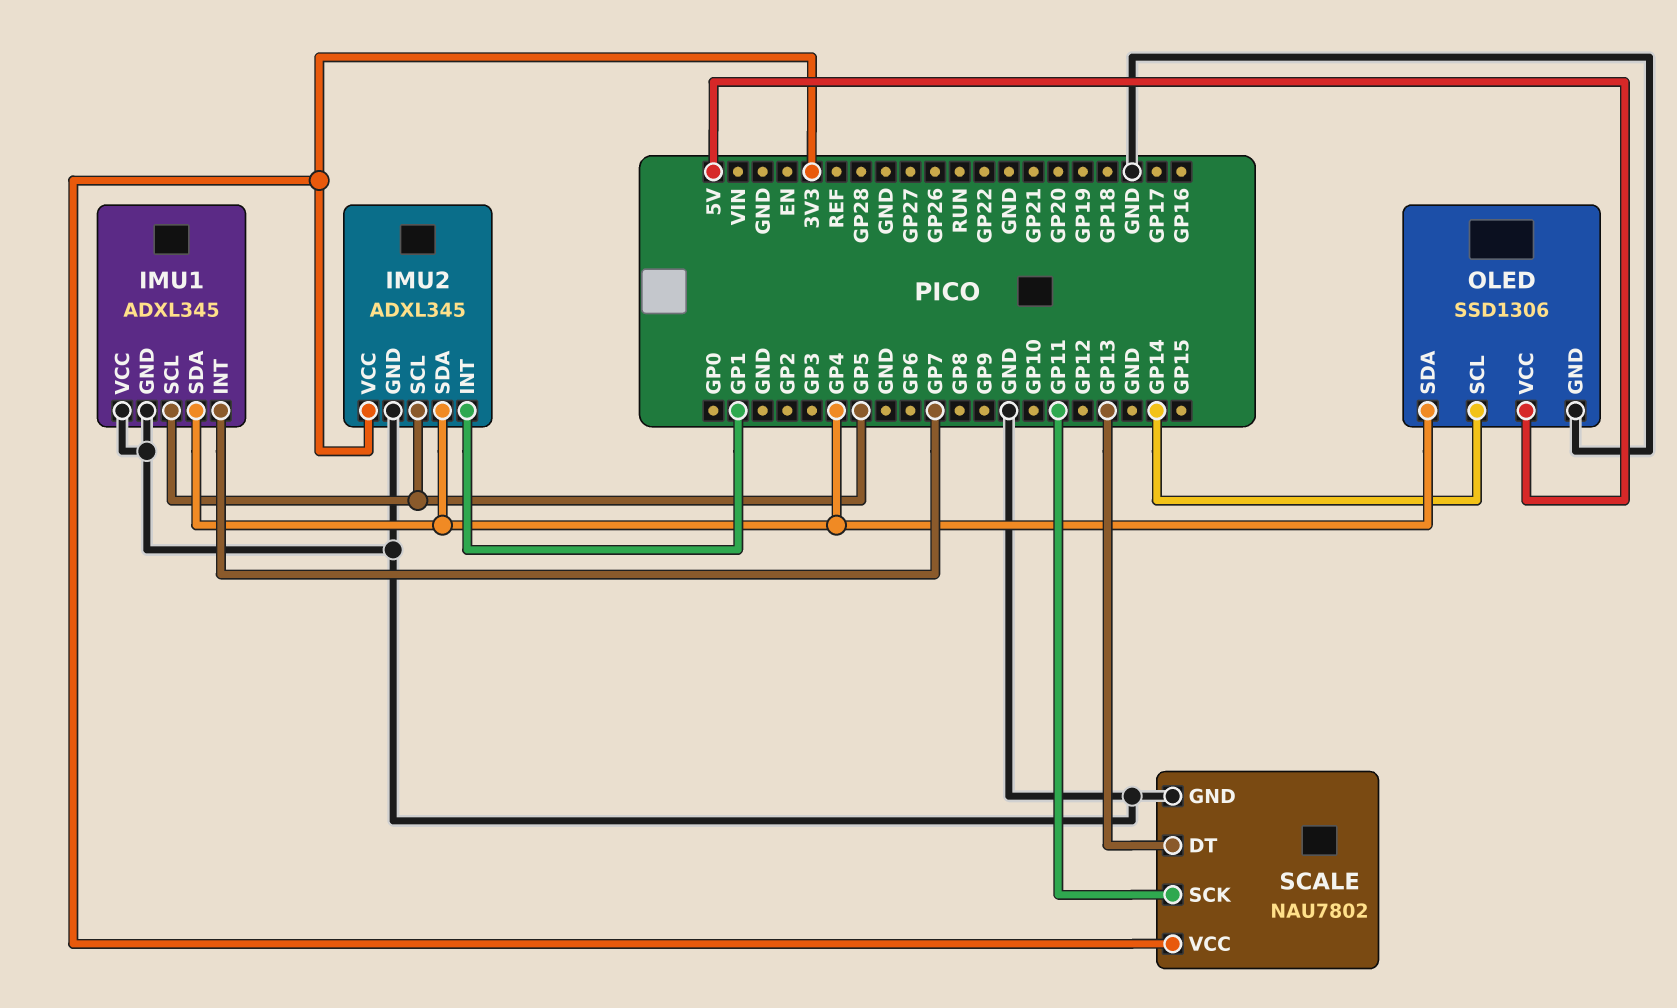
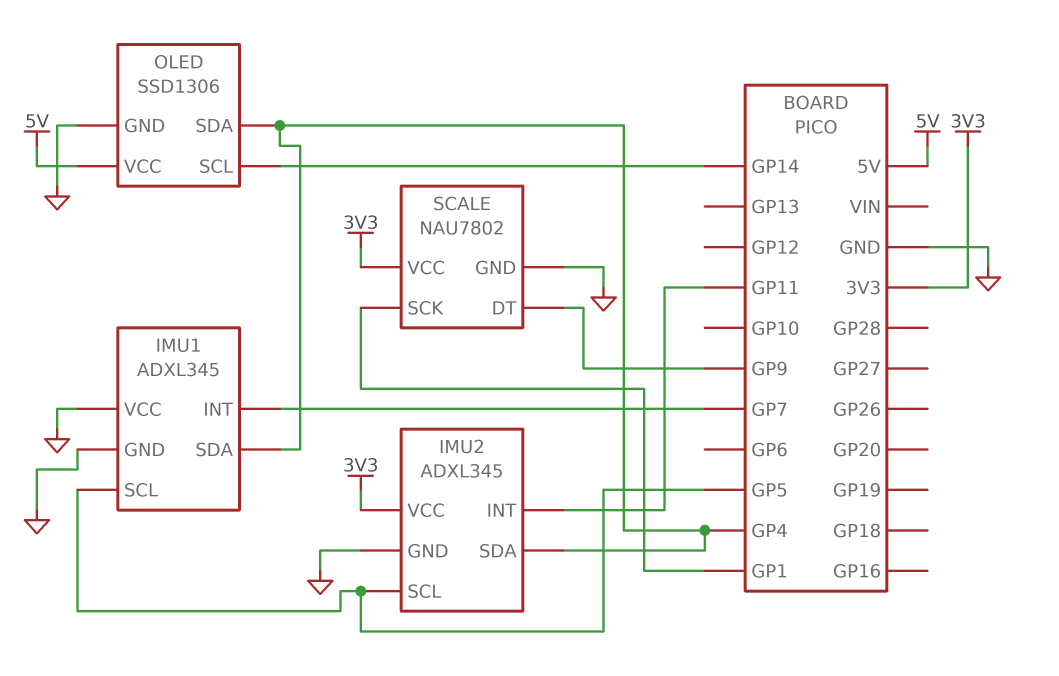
IMU2 pin INT: GP1 -> GP11
SCALE pin DT: GP13 -> GP9
SCALE pin SCK: GP11 -> GP1

